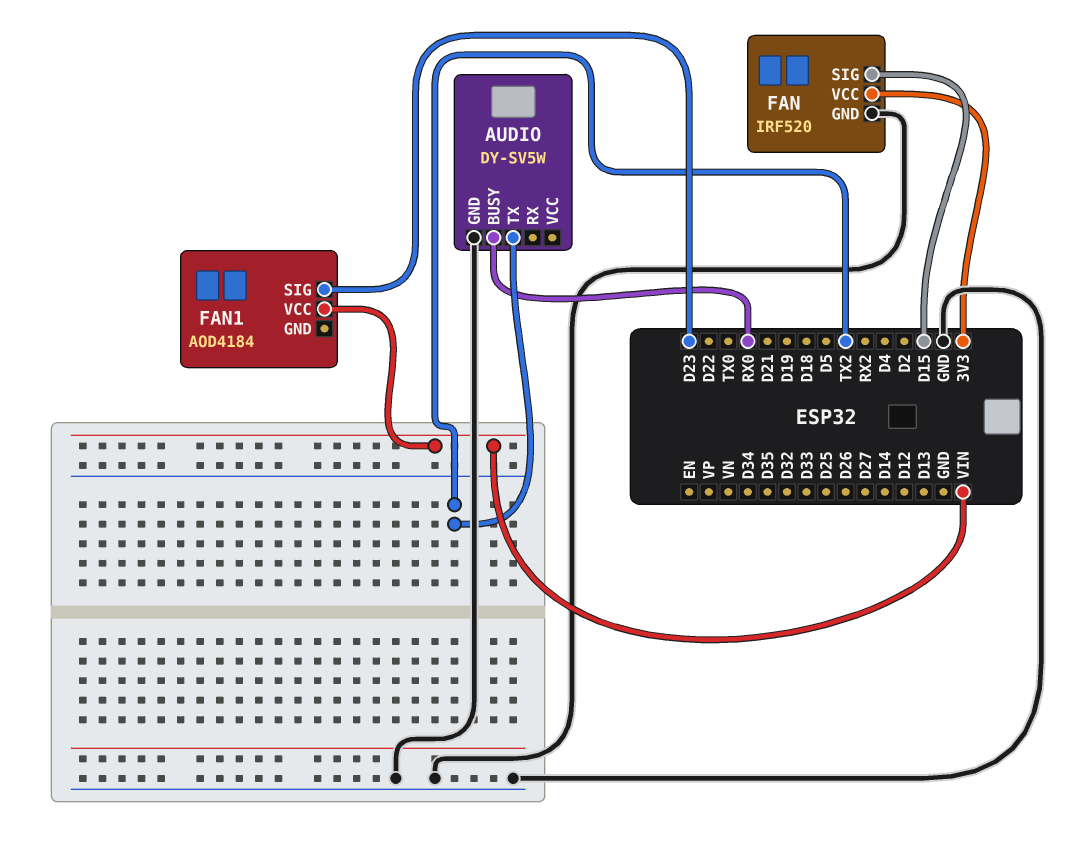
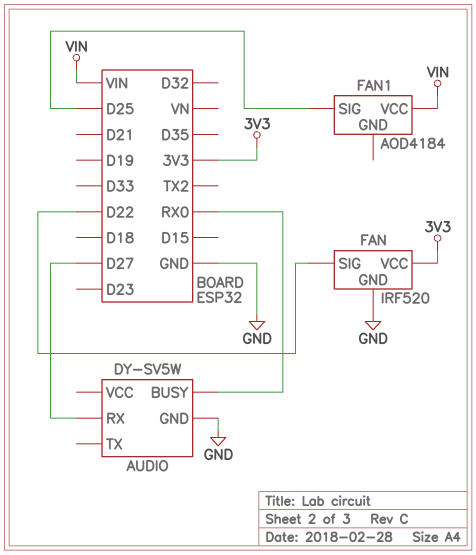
AUDIO pin RX: none -> D27
AUDIO pin TX: TX2 -> none
FAN pin SIG: D15 -> D22
FAN1 pin SIG: D23 -> D25

